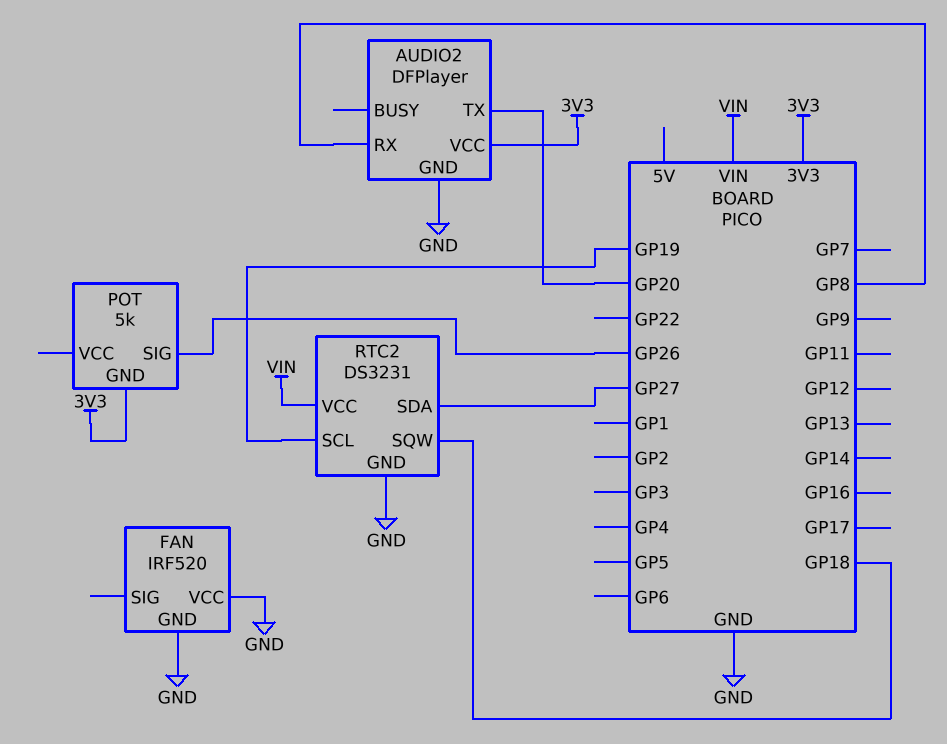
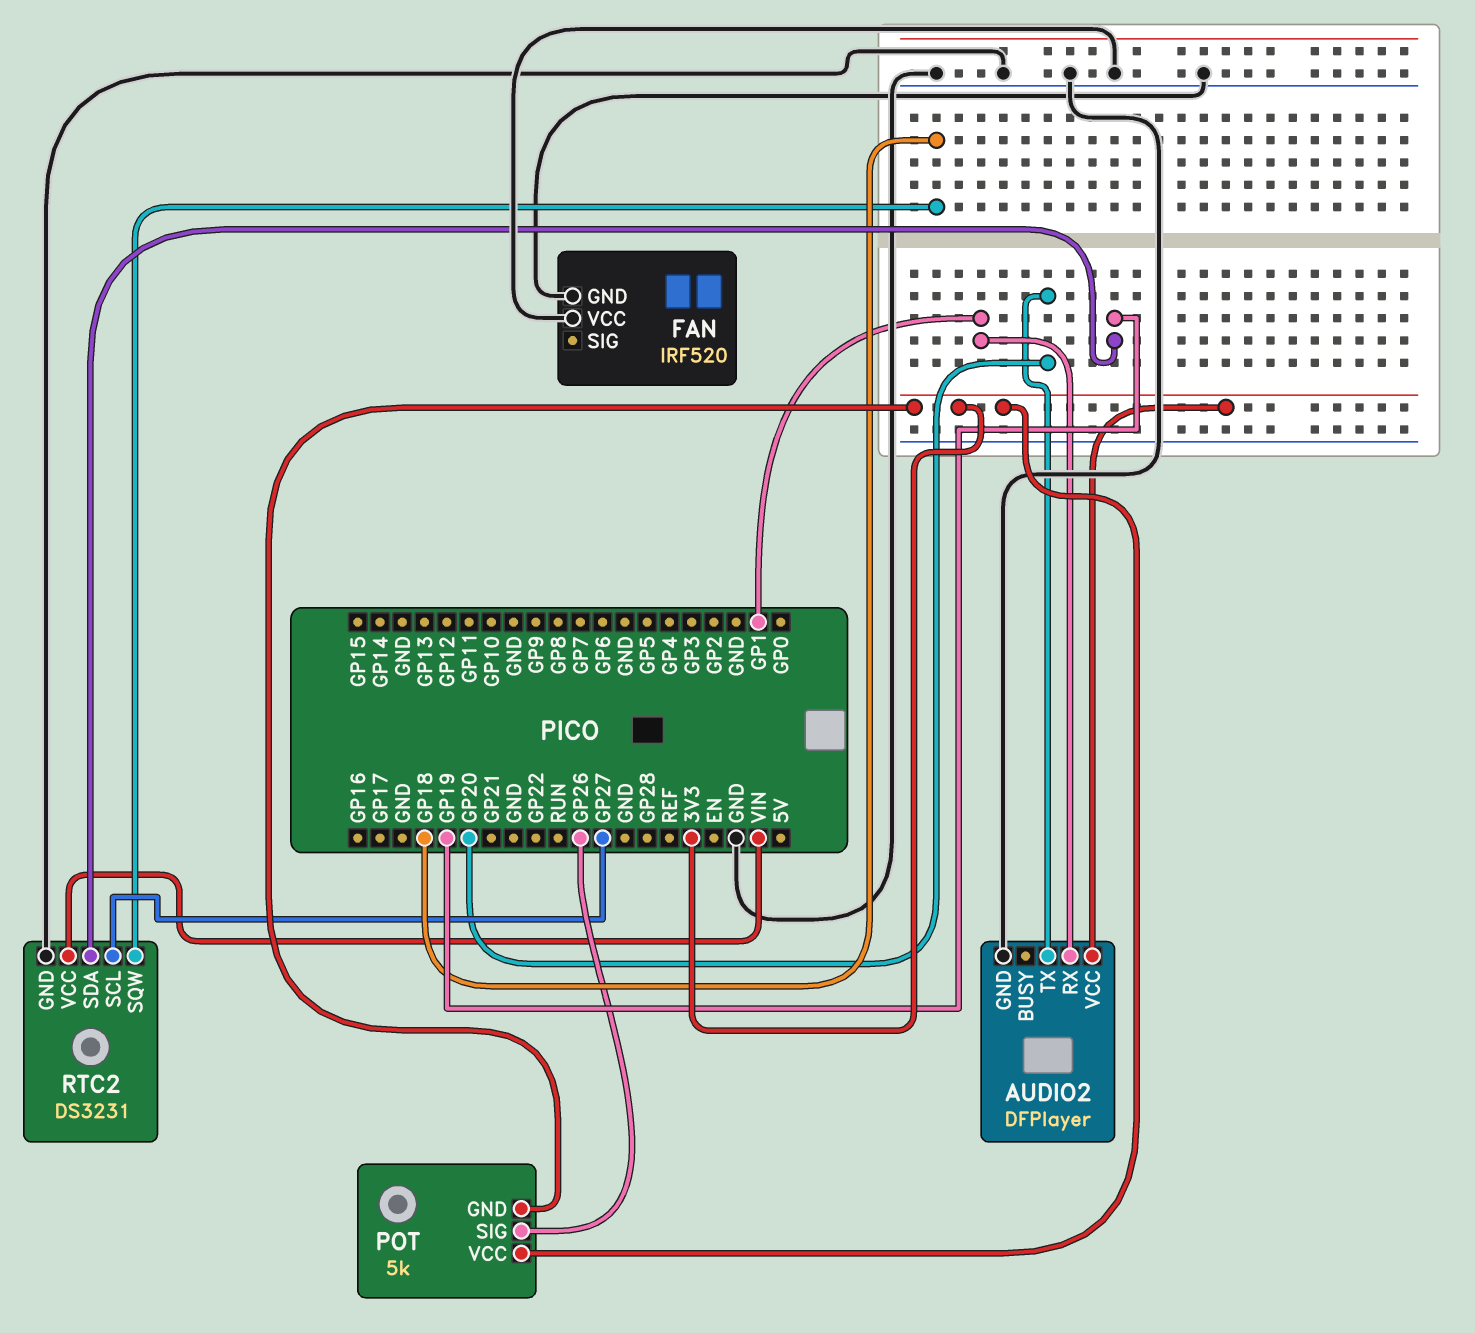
AUDIO2 pin RX: GP8 -> GP1
POT pin VCC: none -> 3V3
RTC2 pin SCL: GP19 -> GP27
RTC2 pin SDA: GP27 -> GP19

